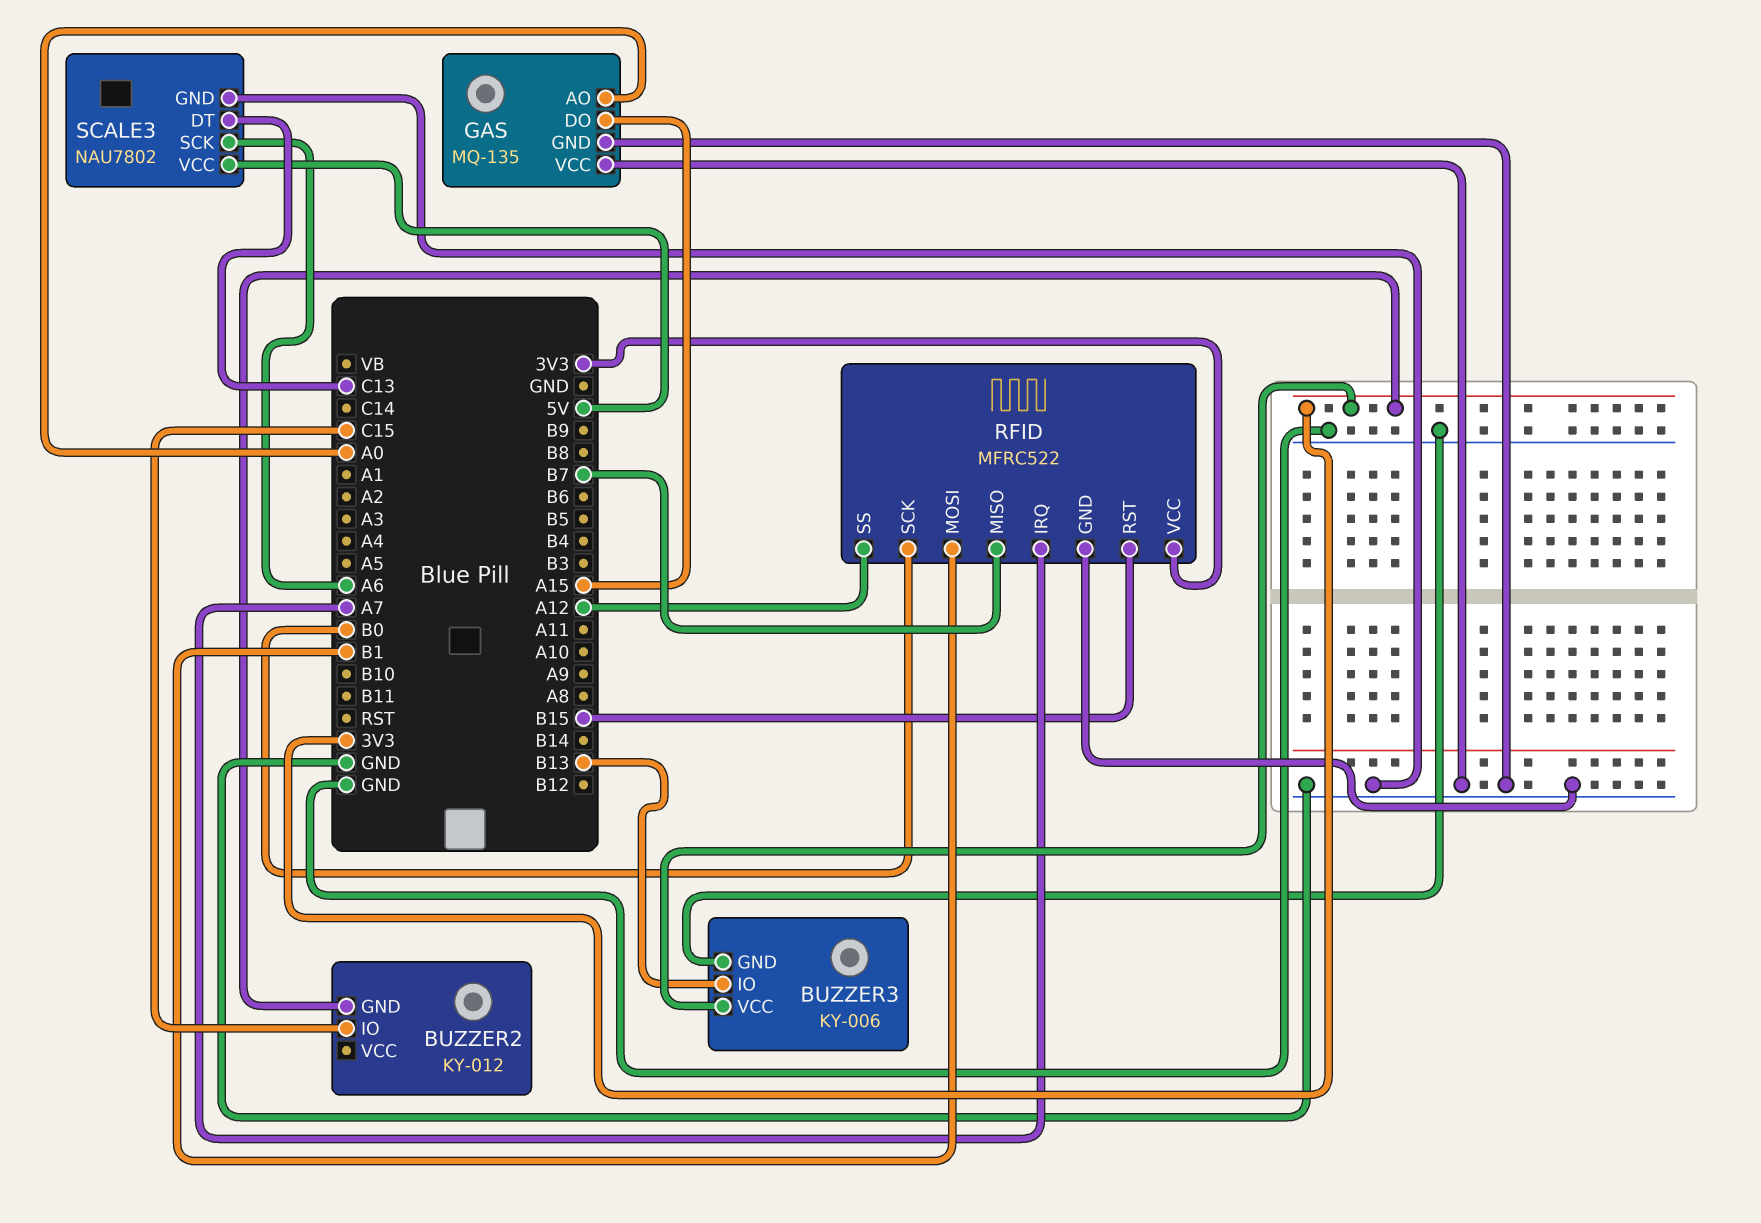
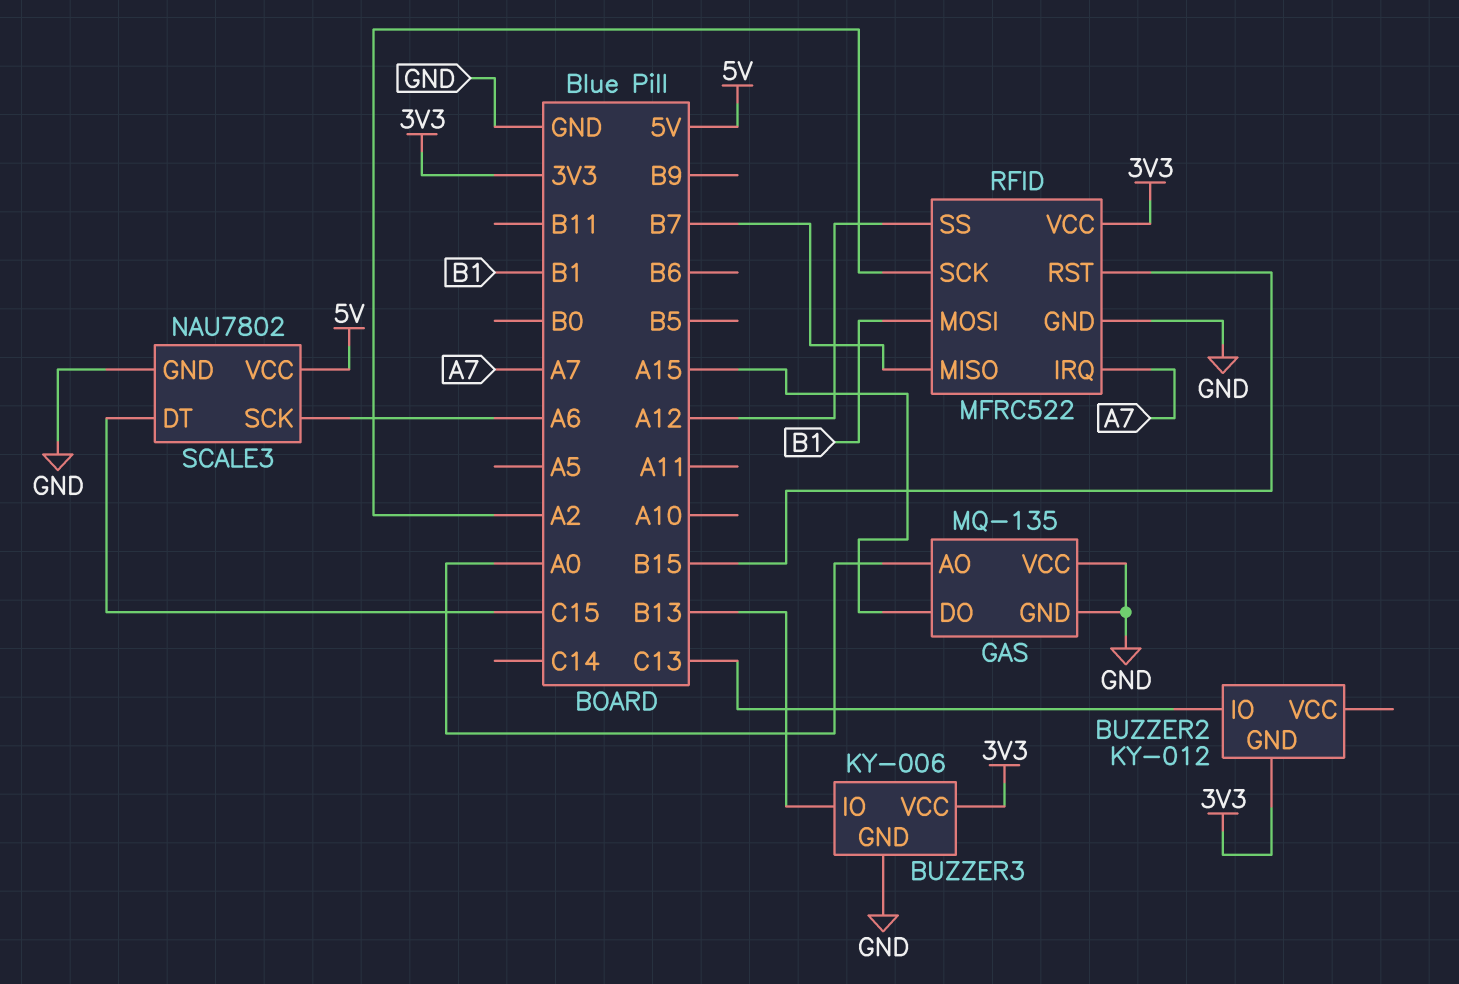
BUZZER2 pin IO: C15 -> C13
RFID pin SCK: B0 -> A2
SCALE3 pin DT: C13 -> C15

